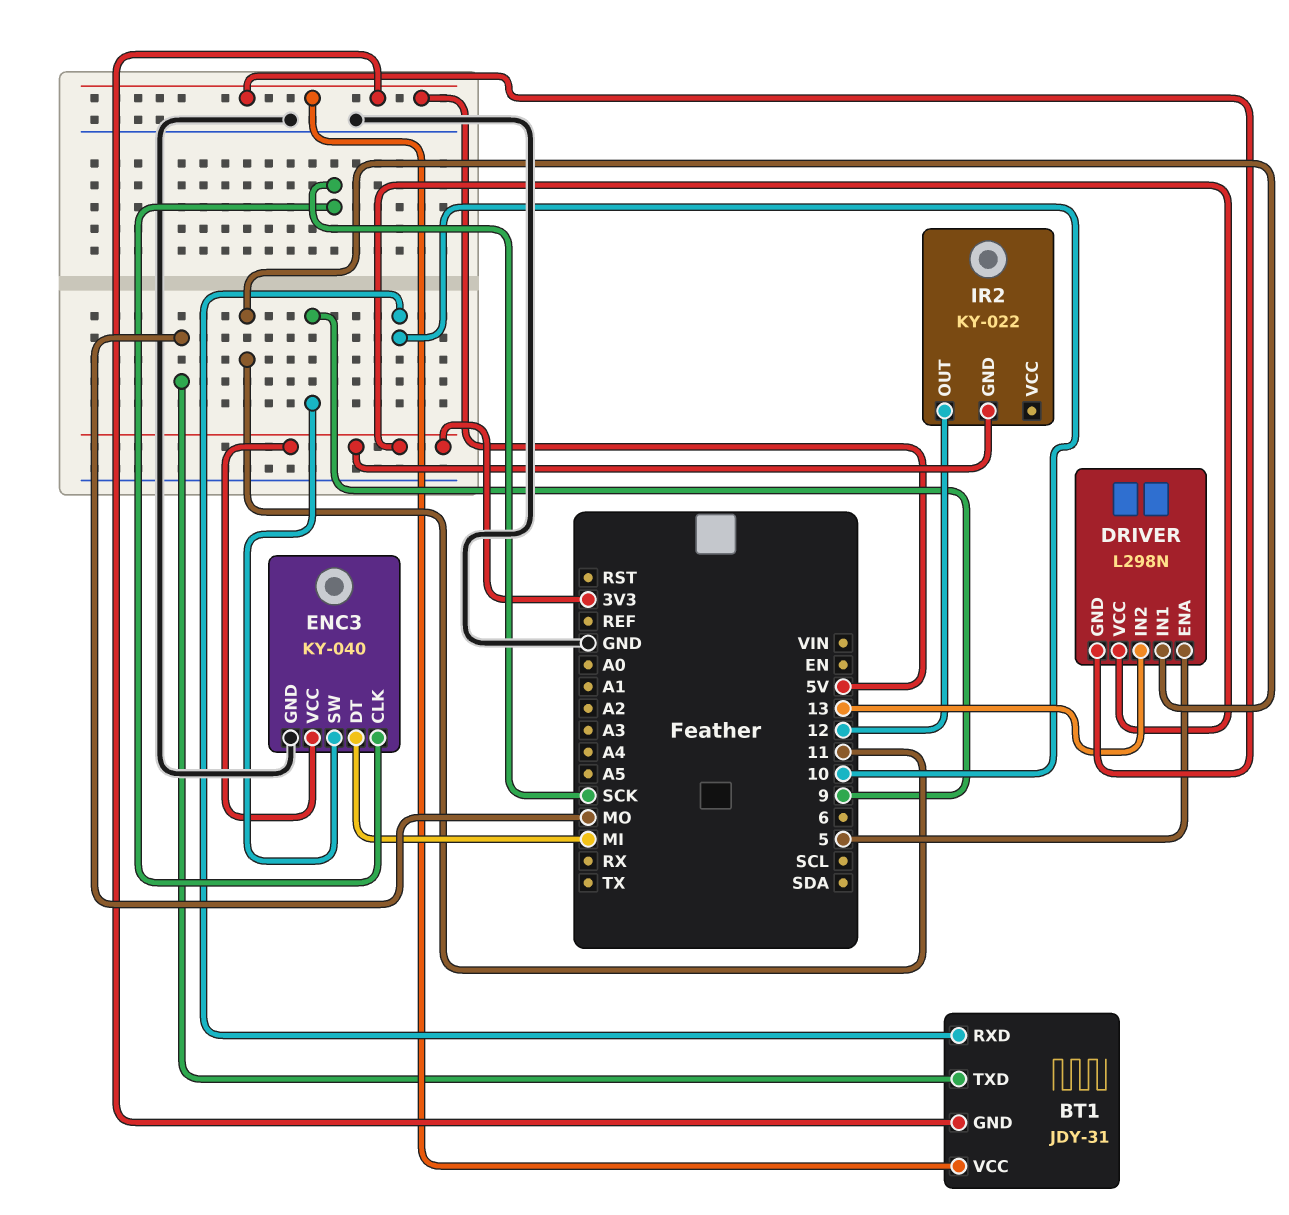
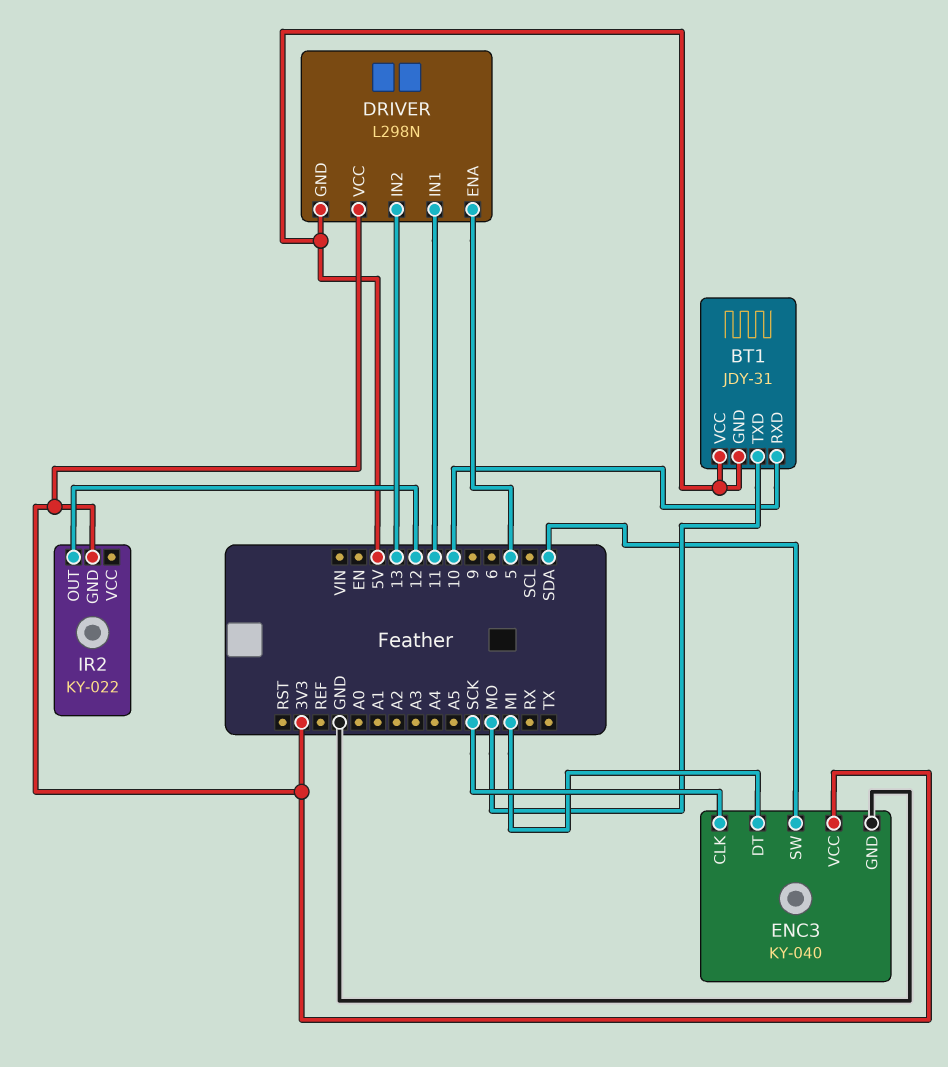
ENC3 pin SW: 9 -> SDA

